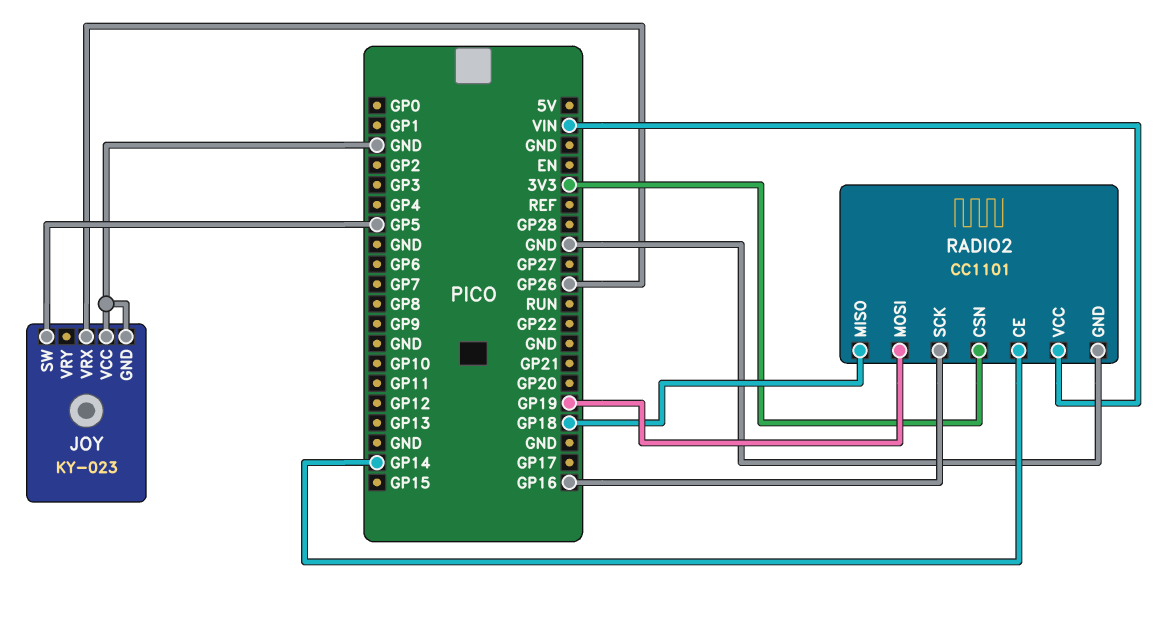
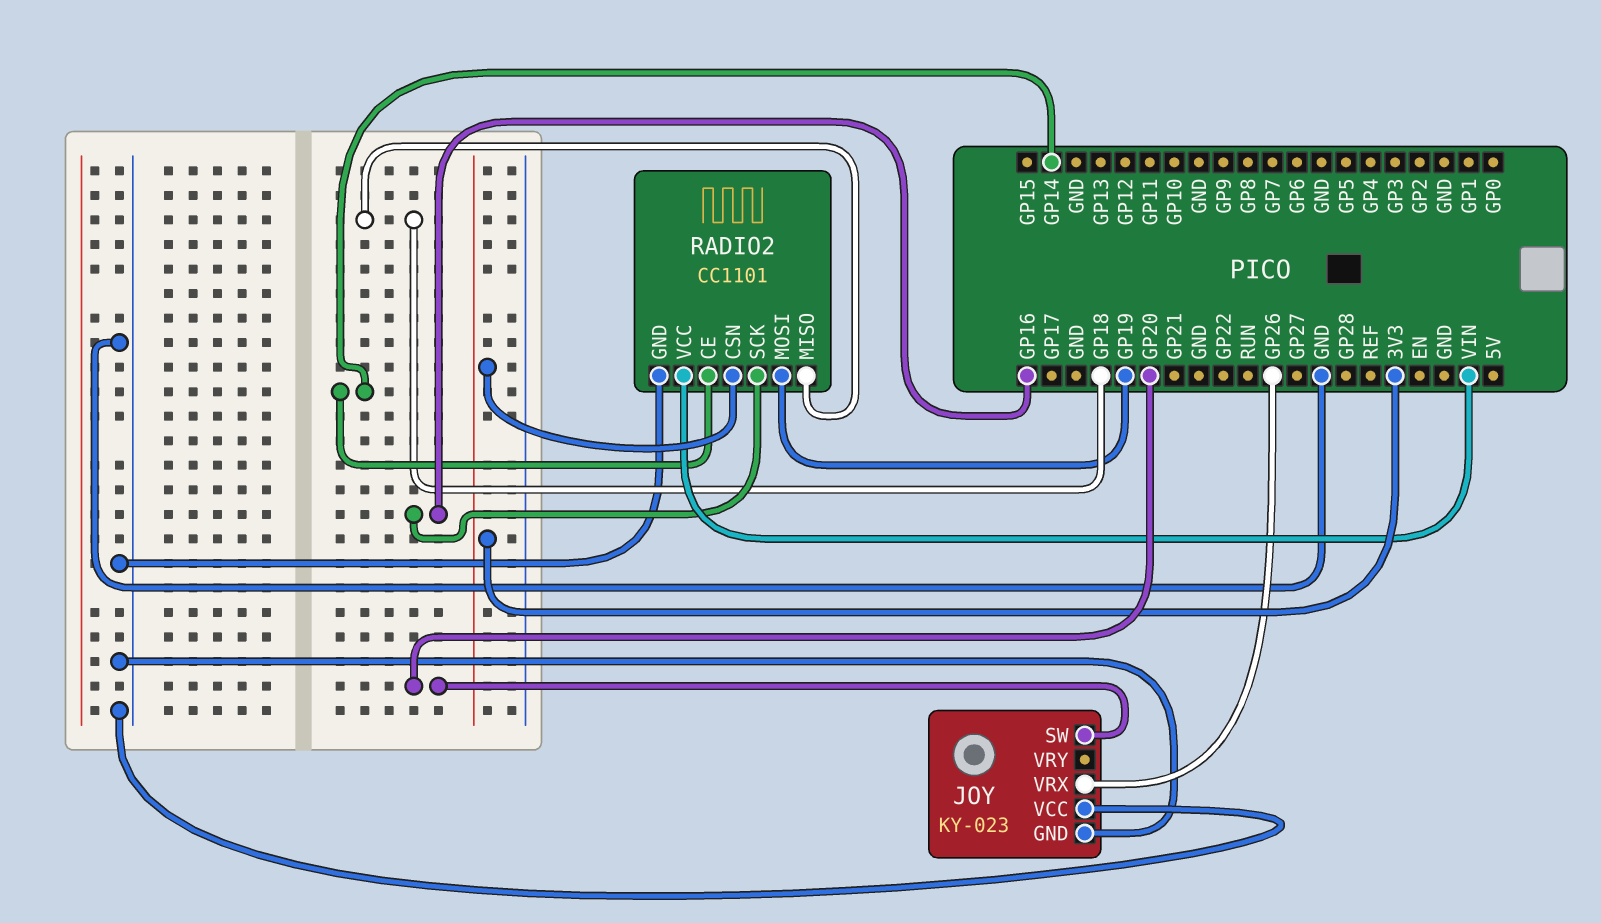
JOY pin SW: GP5 -> GP20

